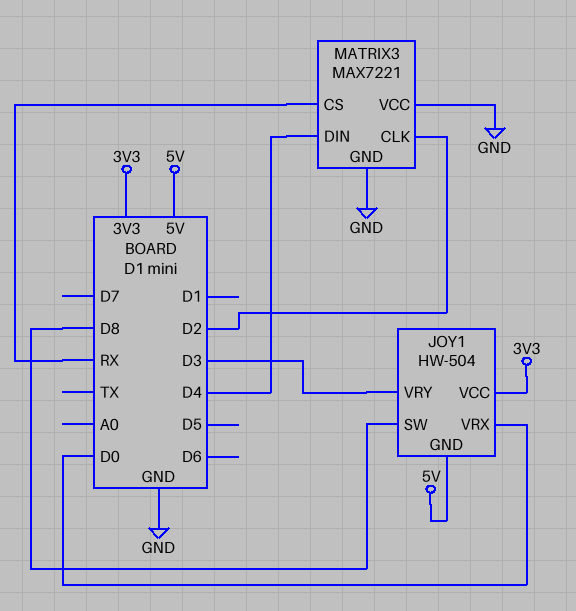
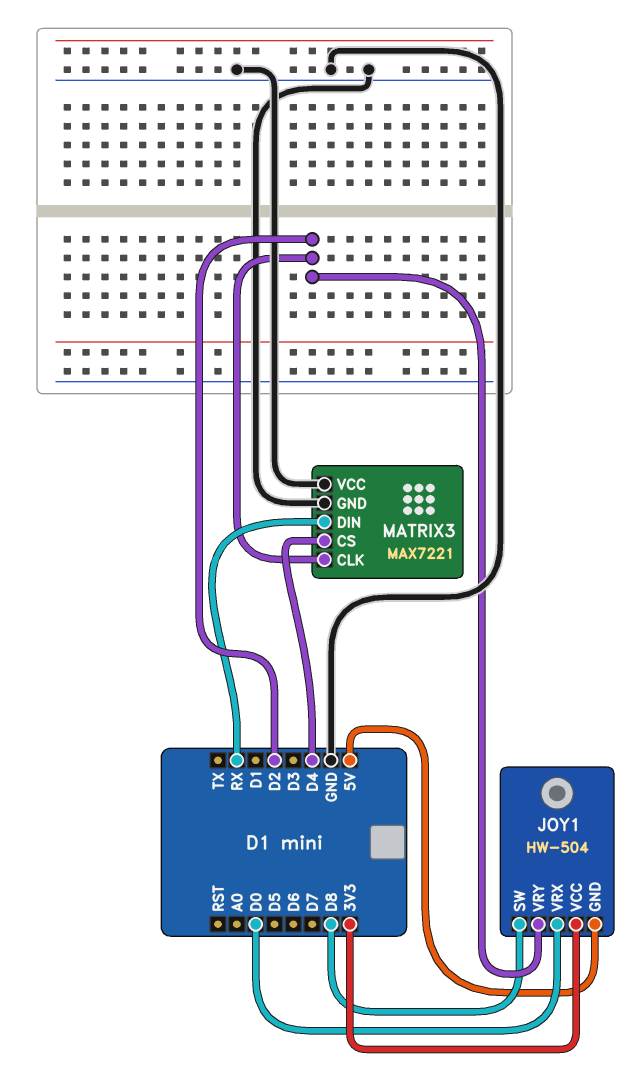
JOY1 pin VRY: D3 -> D2
MATRIX3 pin CS: RX -> D4
MATRIX3 pin DIN: D4 -> RX

